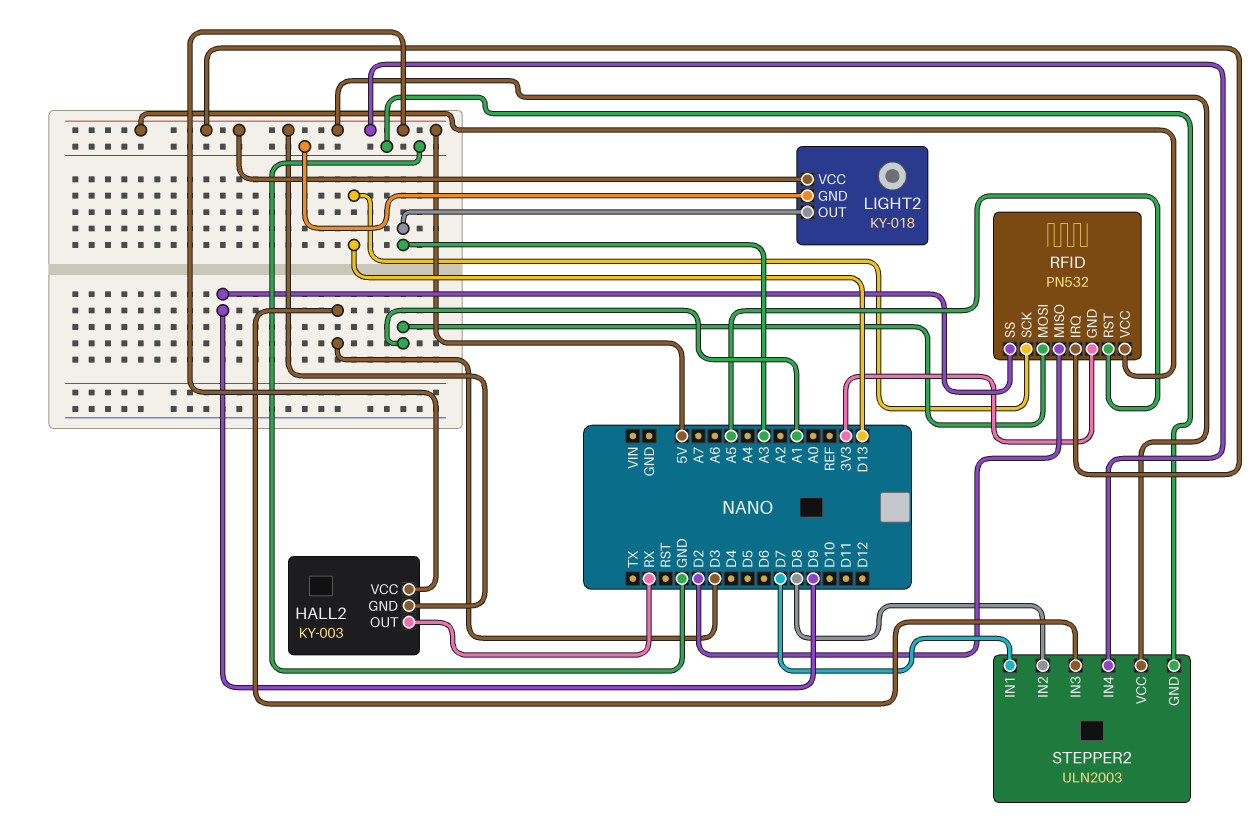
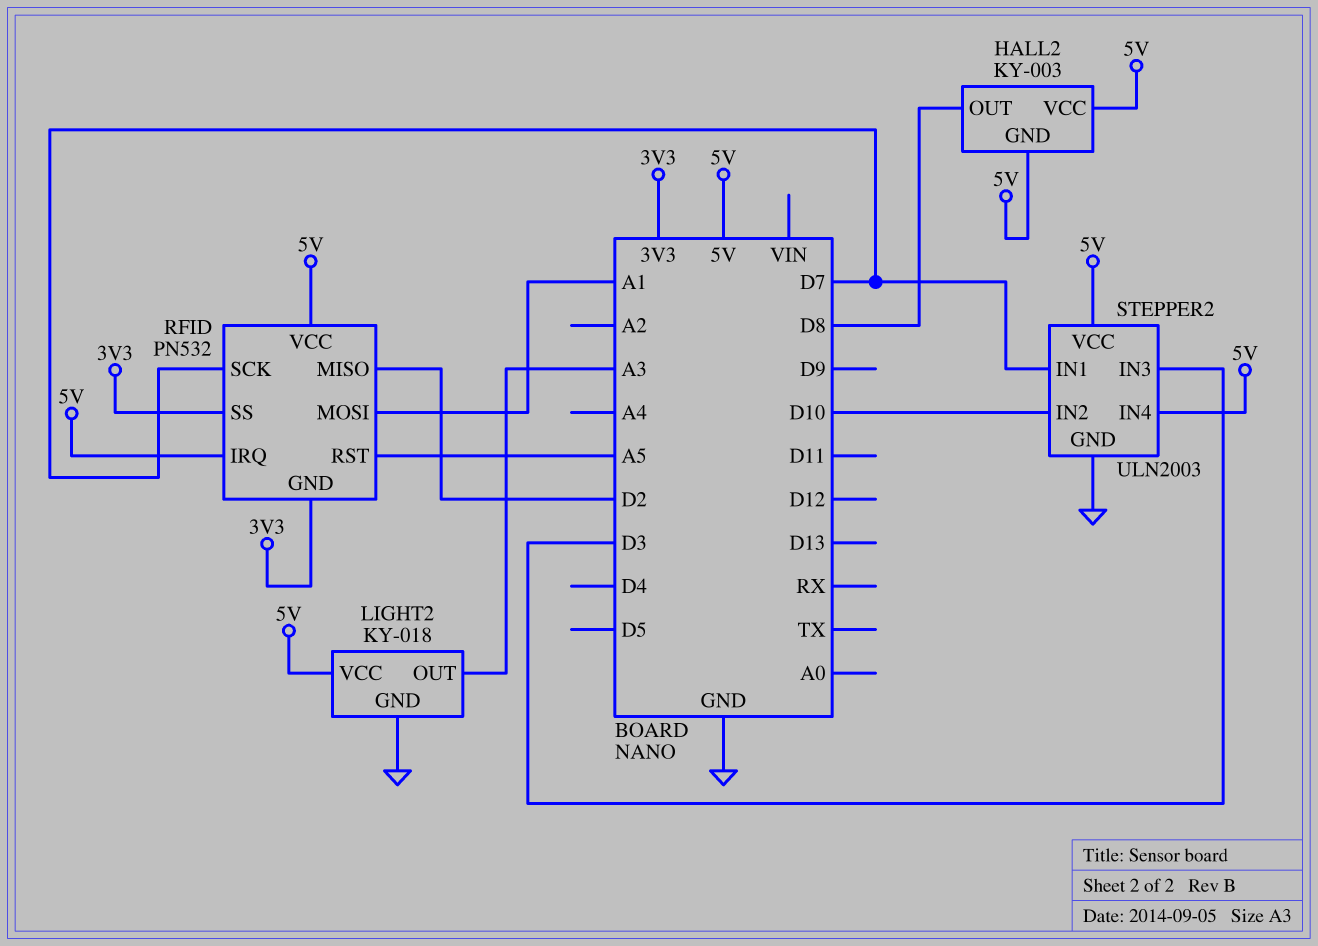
HALL2 pin OUT: RX -> D8
RFID pin SCK: D13 -> D7
RFID pin SS: D9 -> 3V3
STEPPER2 pin IN2: D8 -> D10

